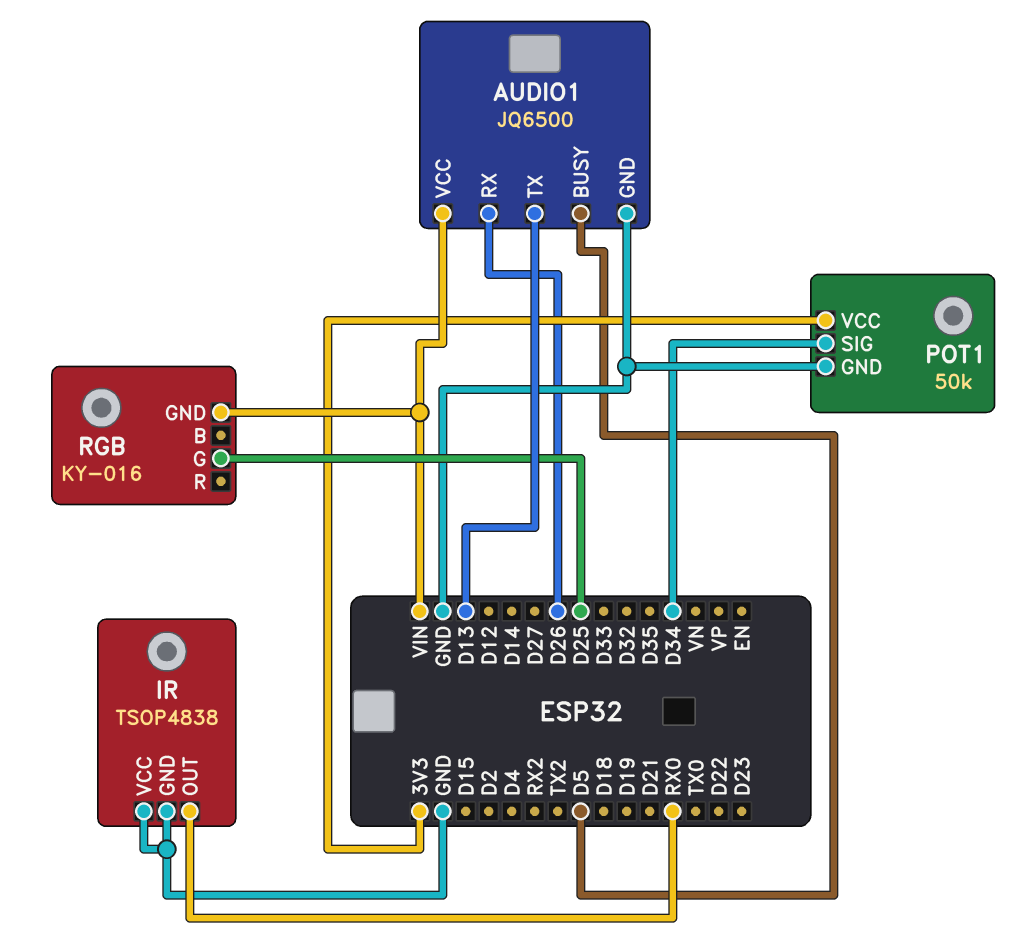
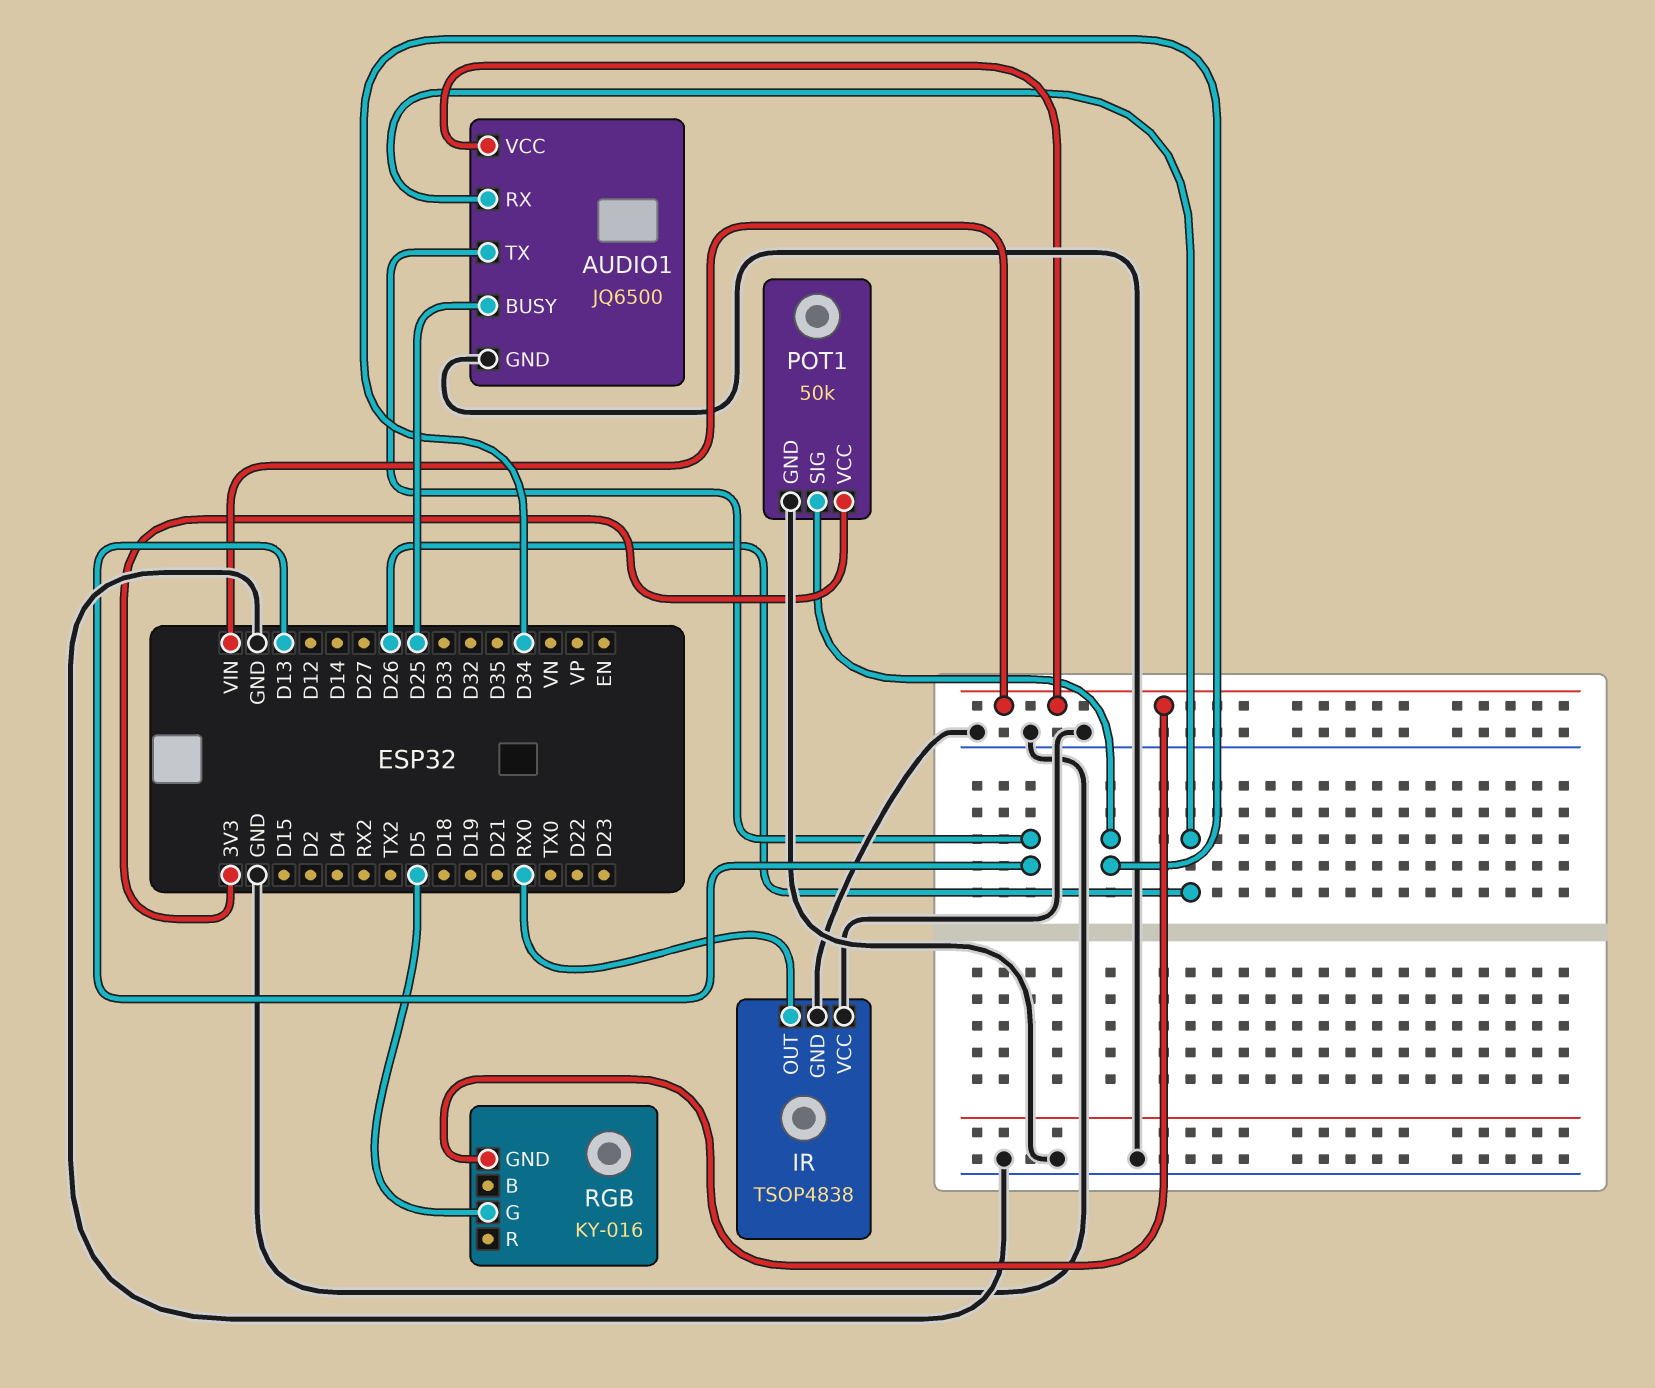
AUDIO1 pin BUSY: D5 -> D25
RGB pin G: D25 -> D5

